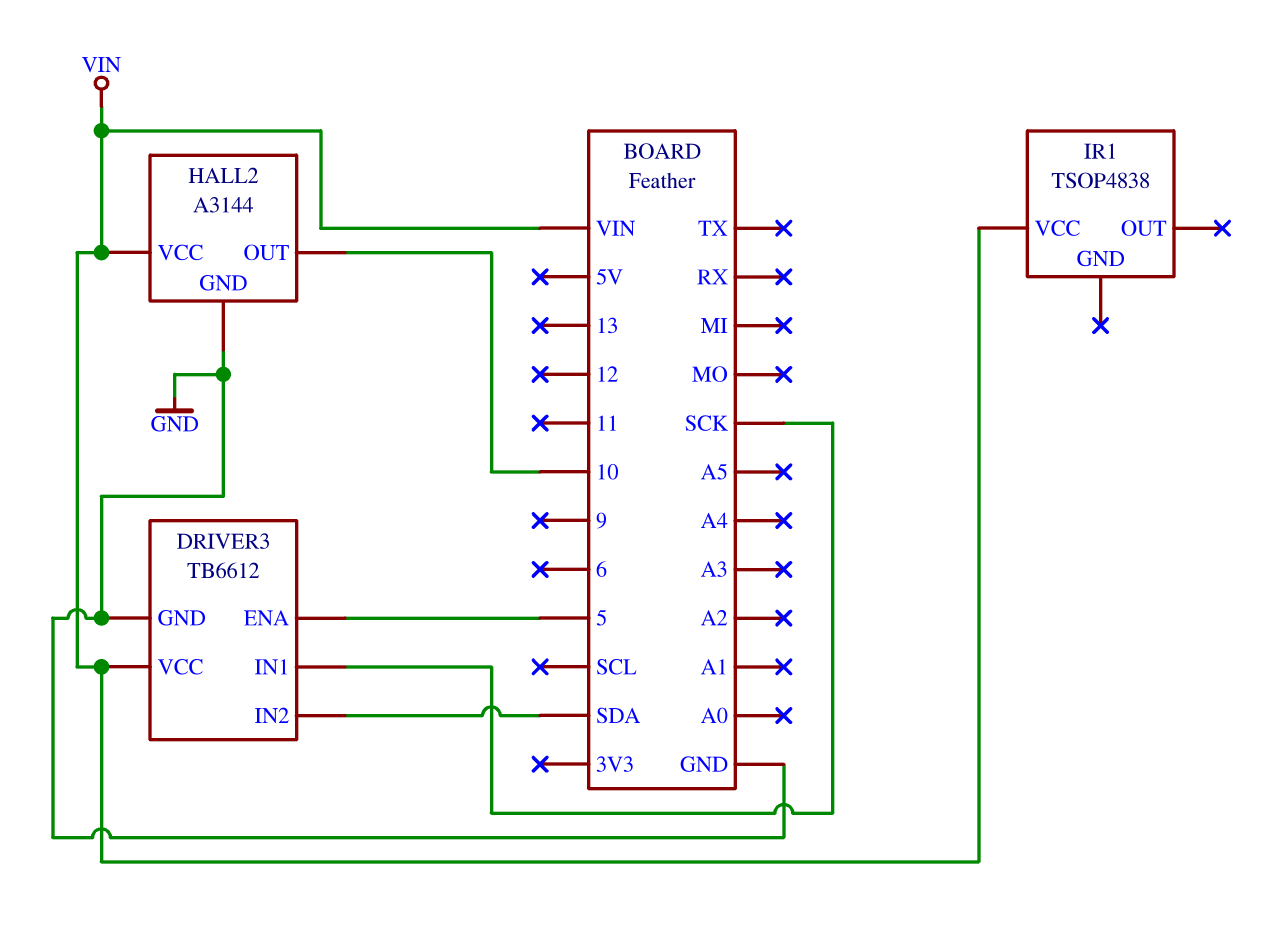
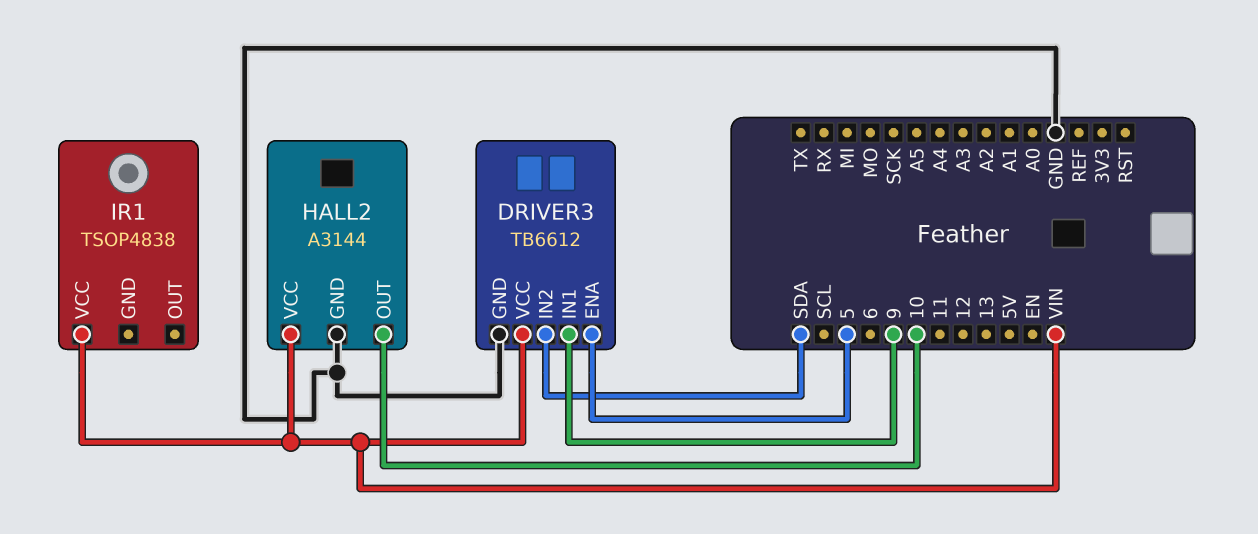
DRIVER3 pin IN1: SCK -> 9

